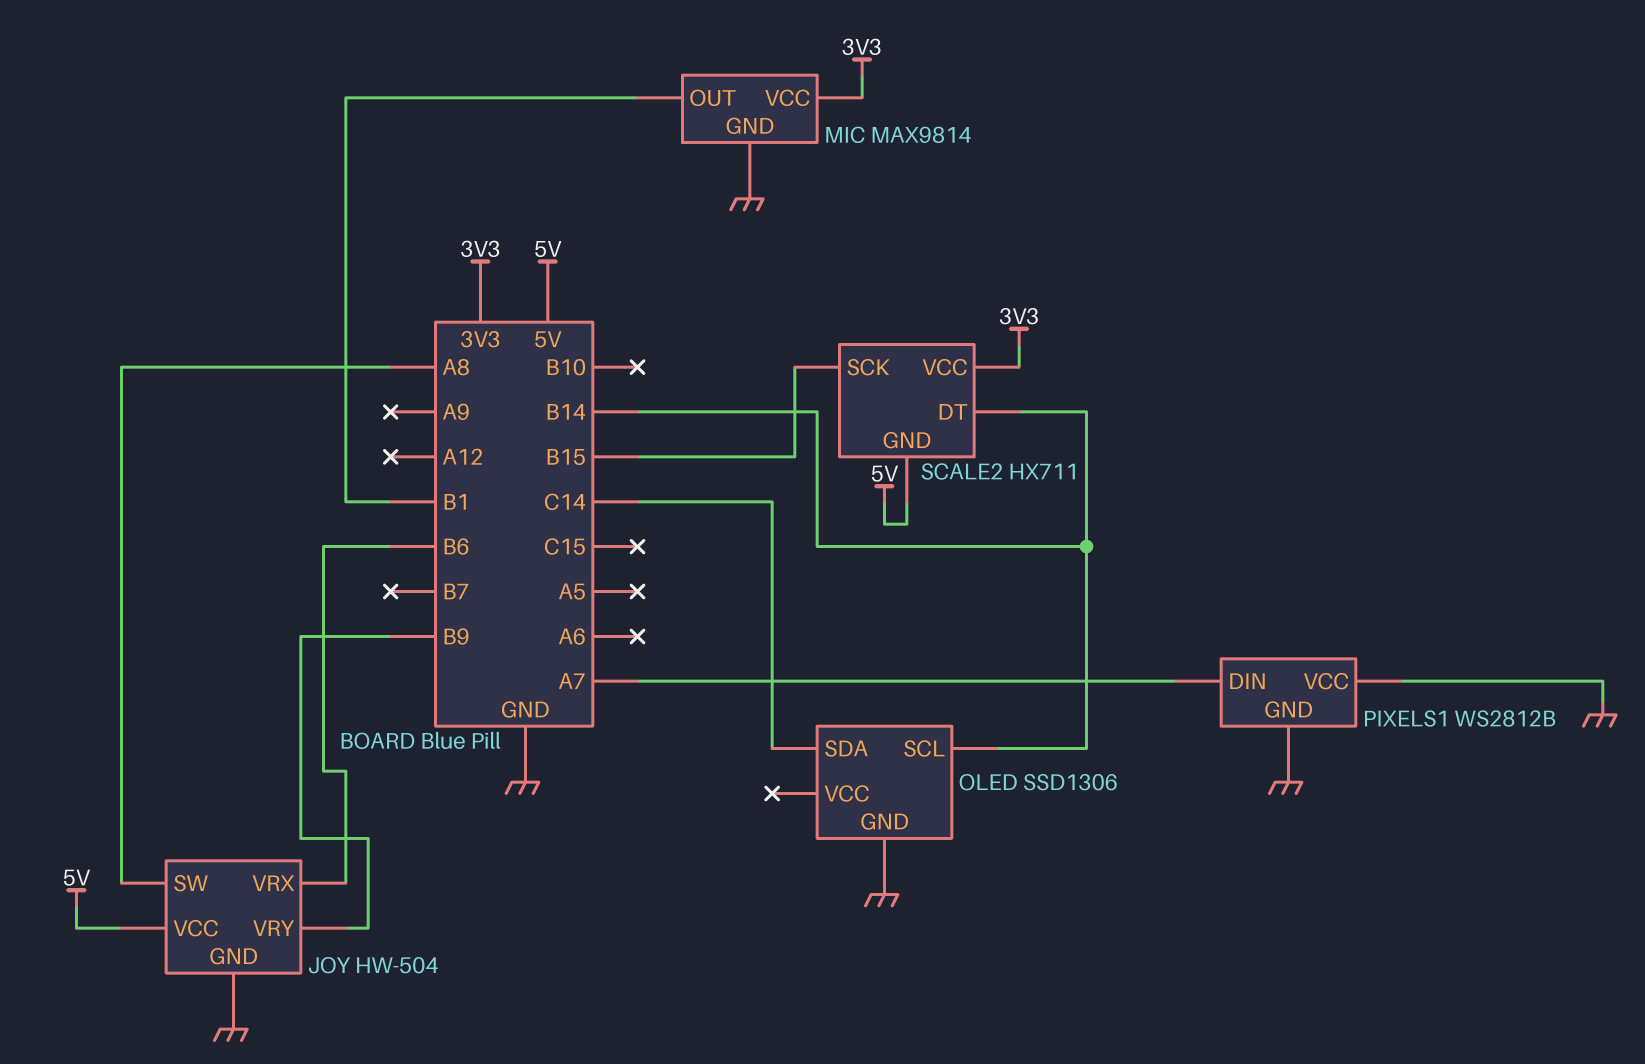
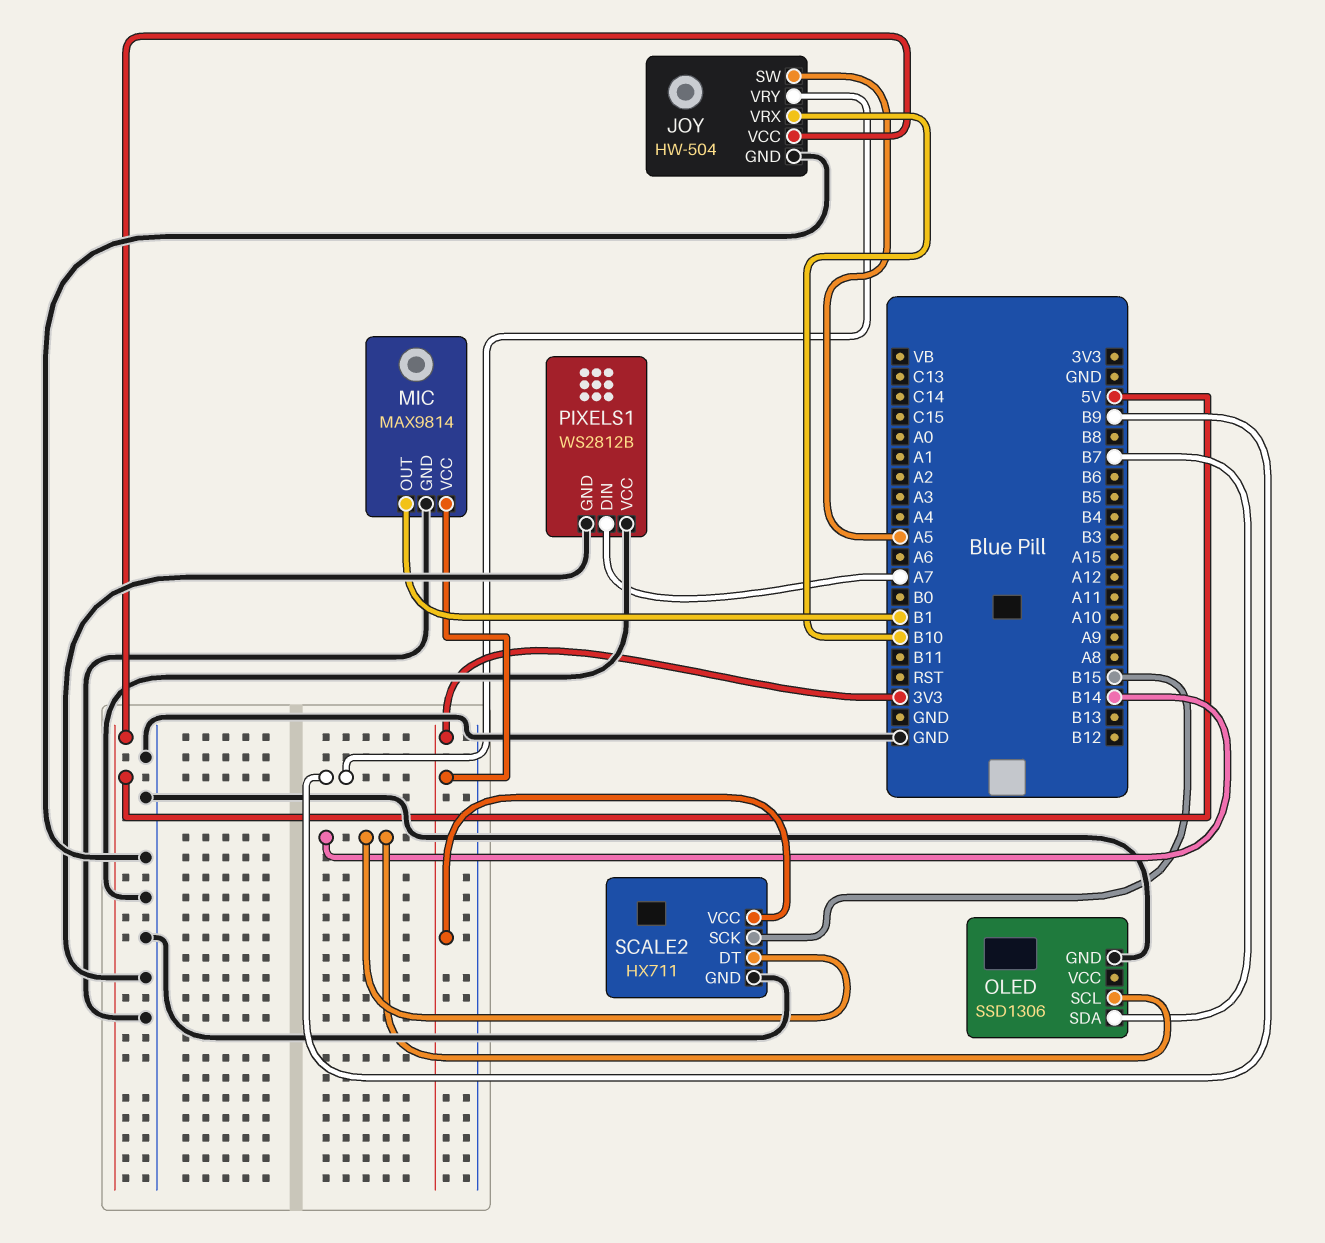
JOY pin SW: A8 -> A5
JOY pin VRX: B6 -> B10
OLED pin SDA: C14 -> B7
SCALE2 pin GND: 5V -> GND

